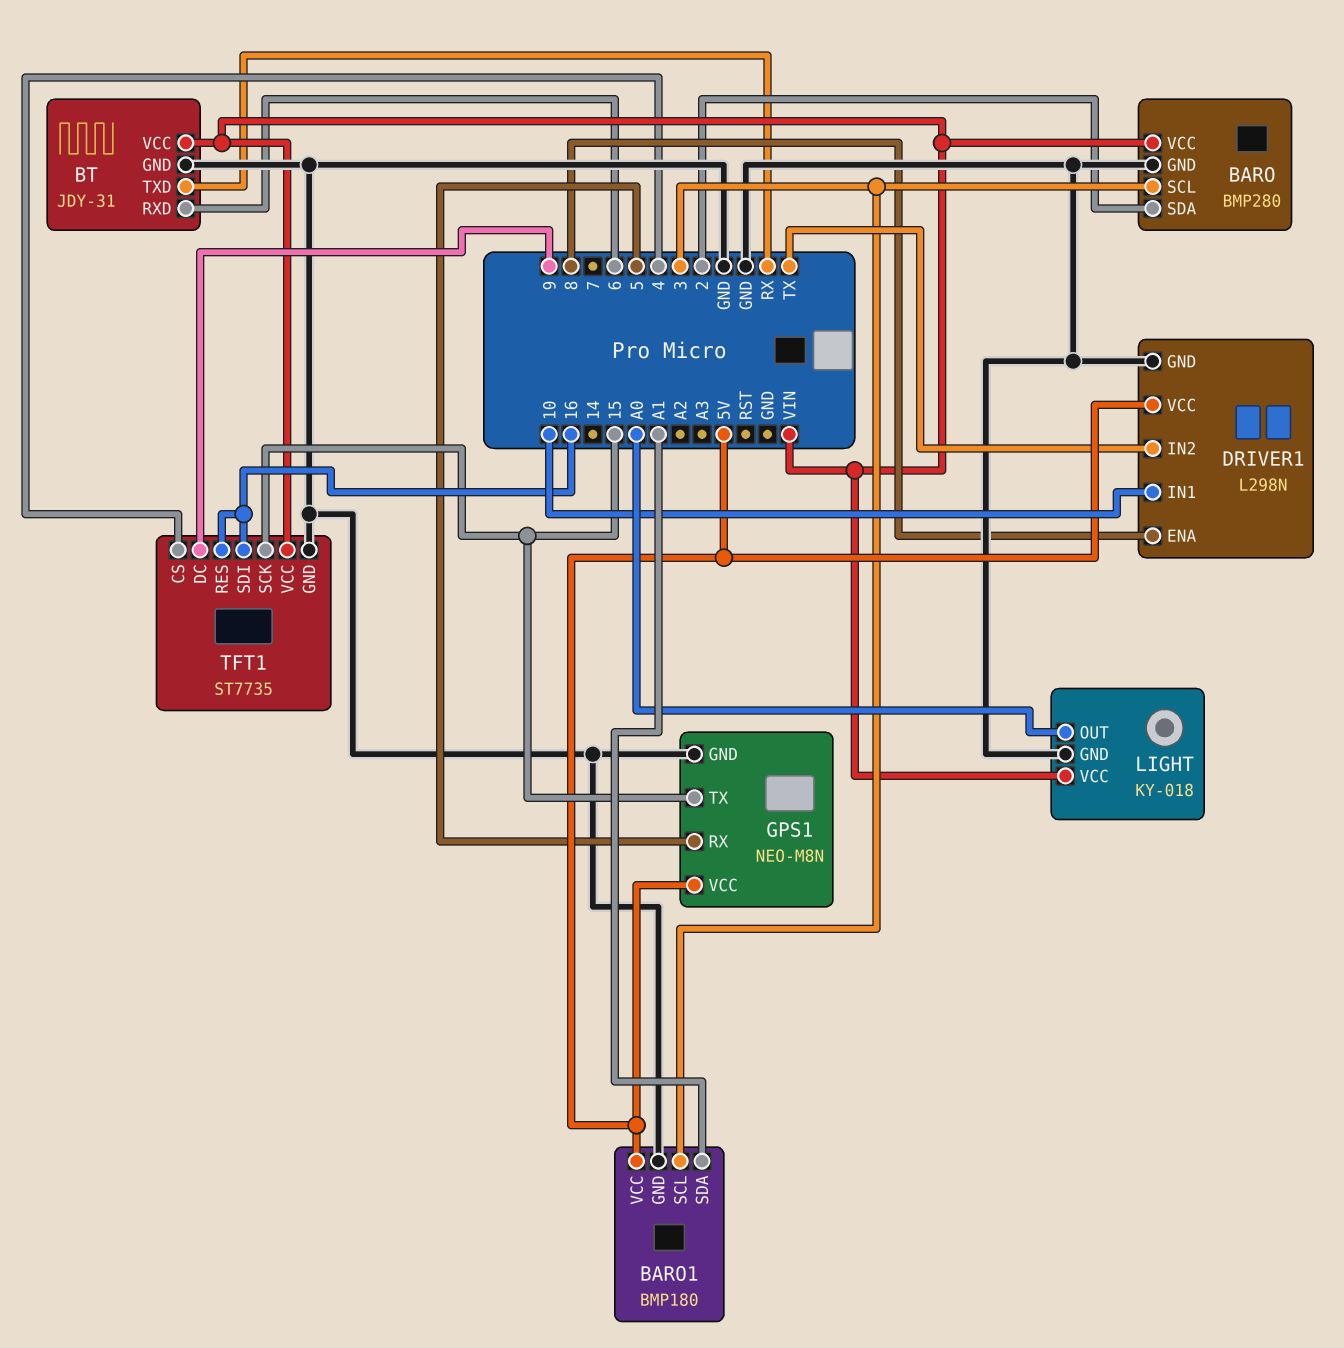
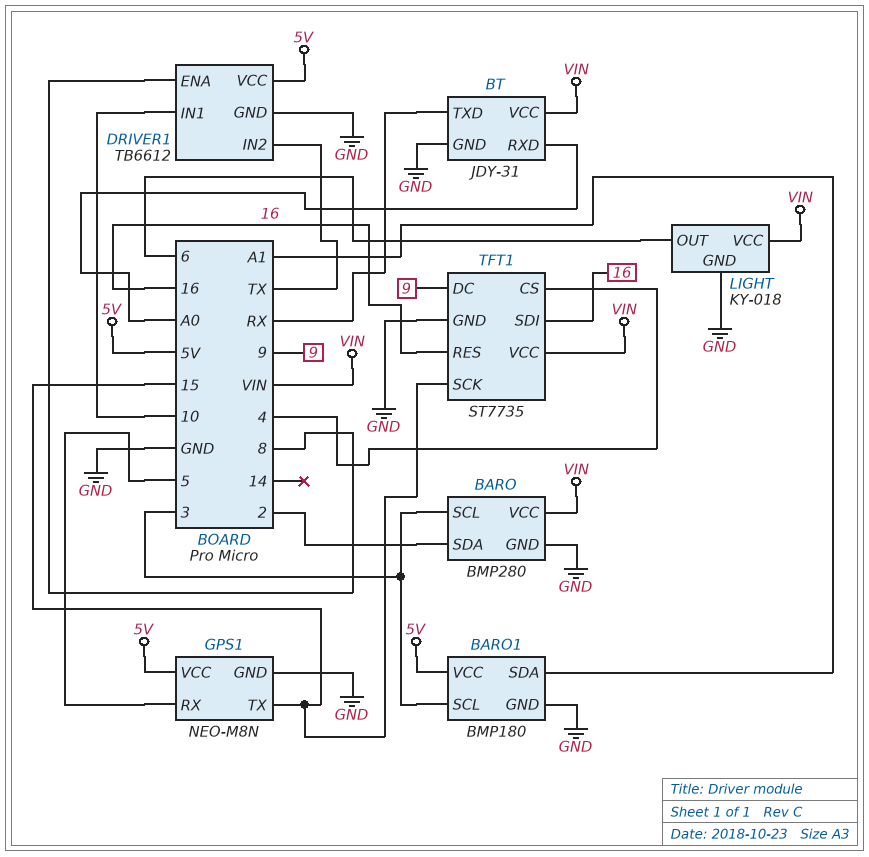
BT pin RXD: 6 -> A0
DRIVER1: L298N -> TB6612
LIGHT pin OUT: A0 -> 6

